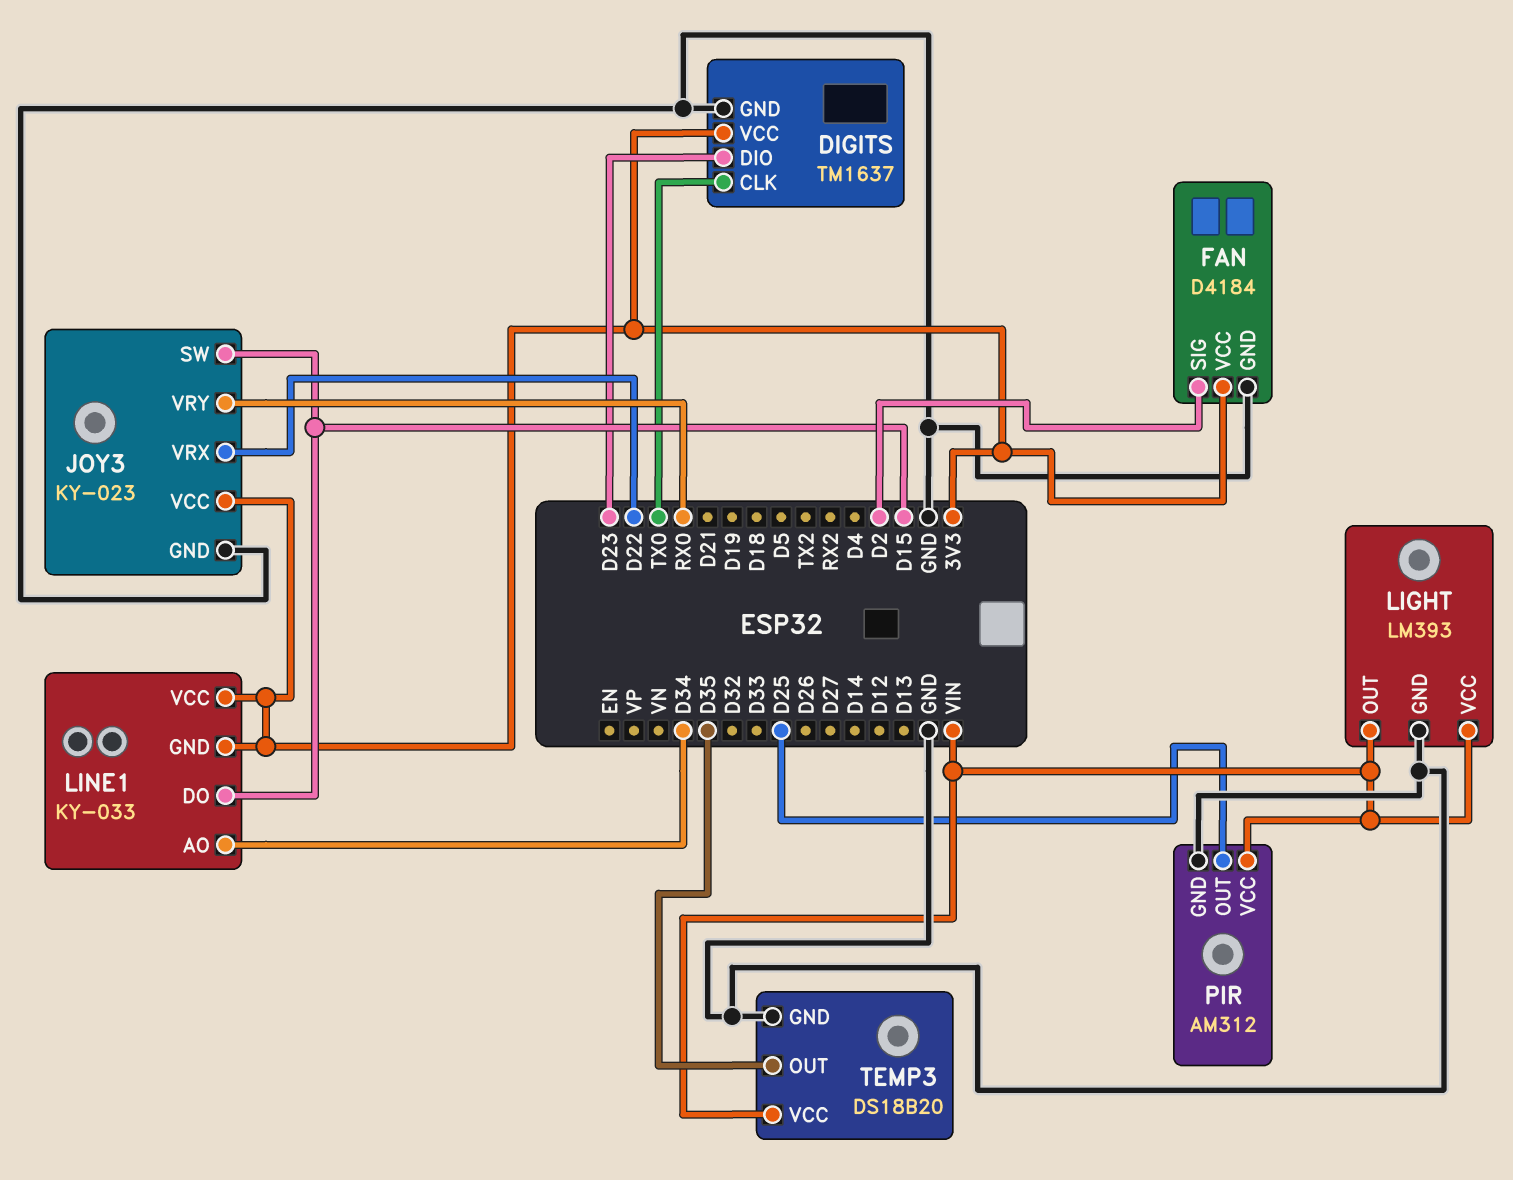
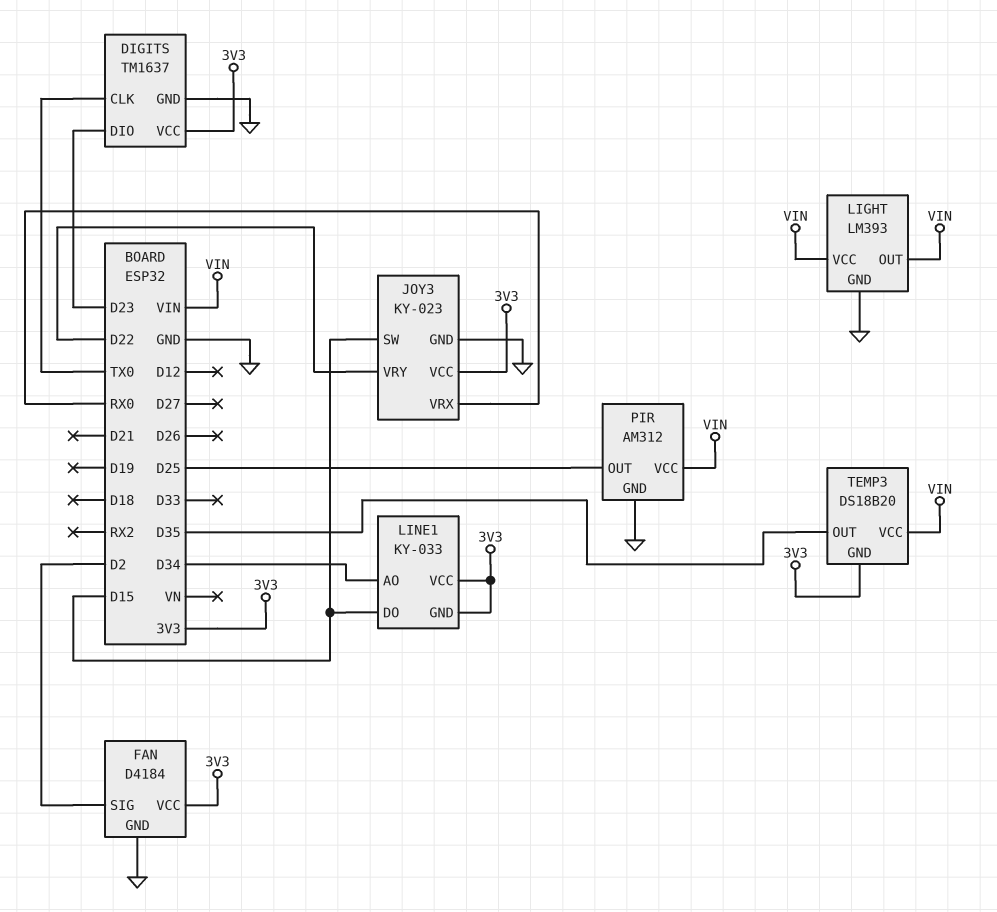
JOY3 pin VRX: D22 -> RX0
JOY3 pin VRY: RX0 -> D22
TEMP3 pin GND: GND -> 3V3

